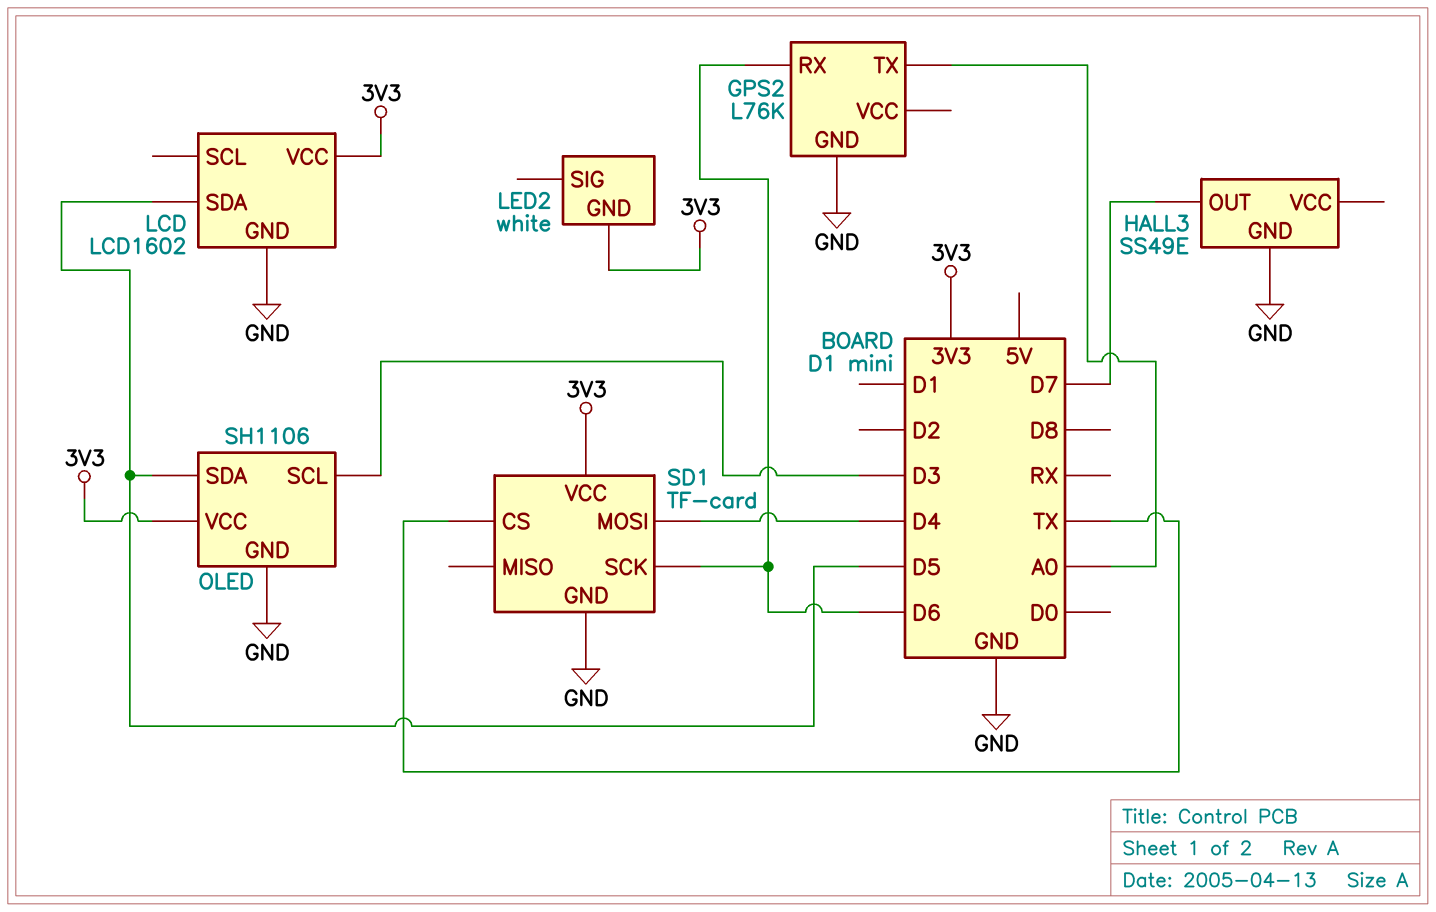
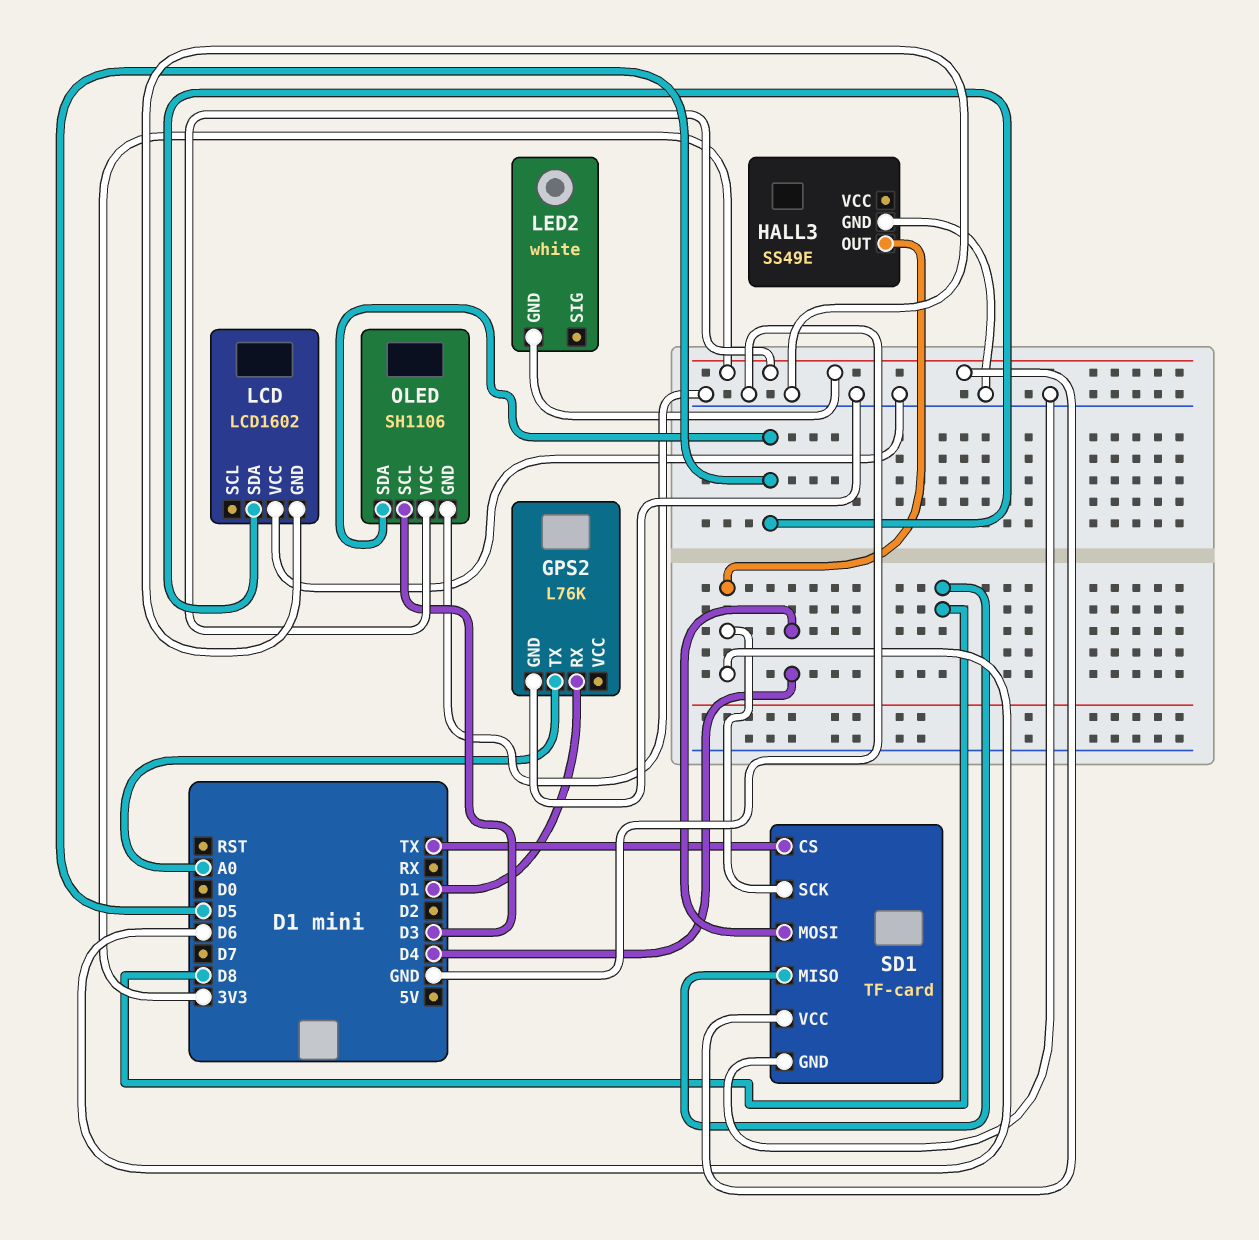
GPS2 pin RX: D6 -> D1
HALL3 pin OUT: D7 -> D6
LCD pin VCC: 3V3 -> GND
SD1 pin MISO: none -> D8

